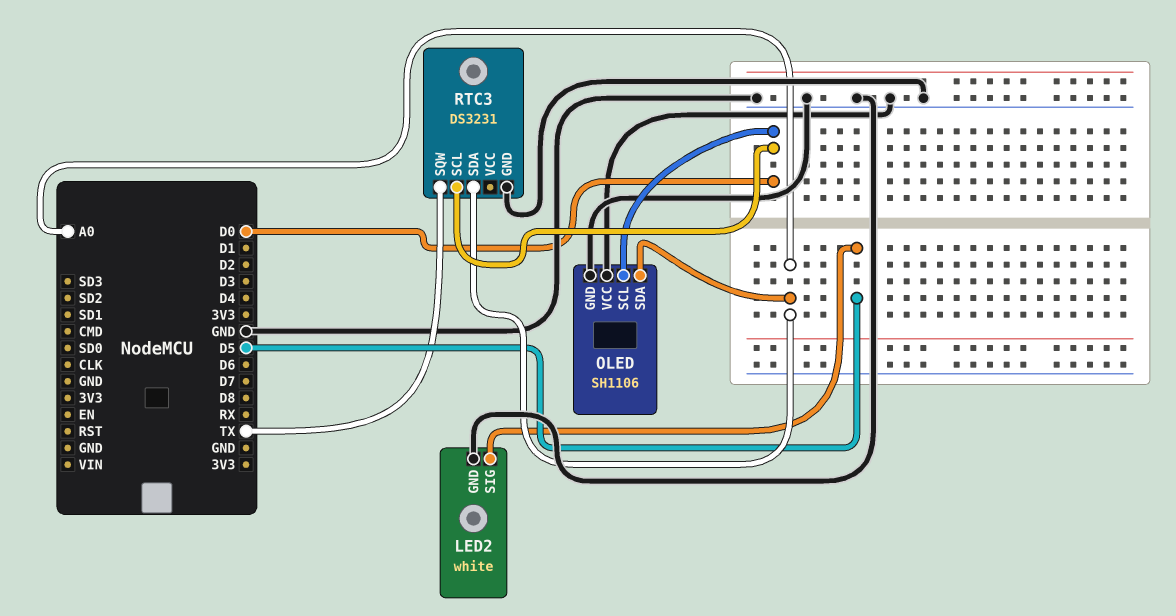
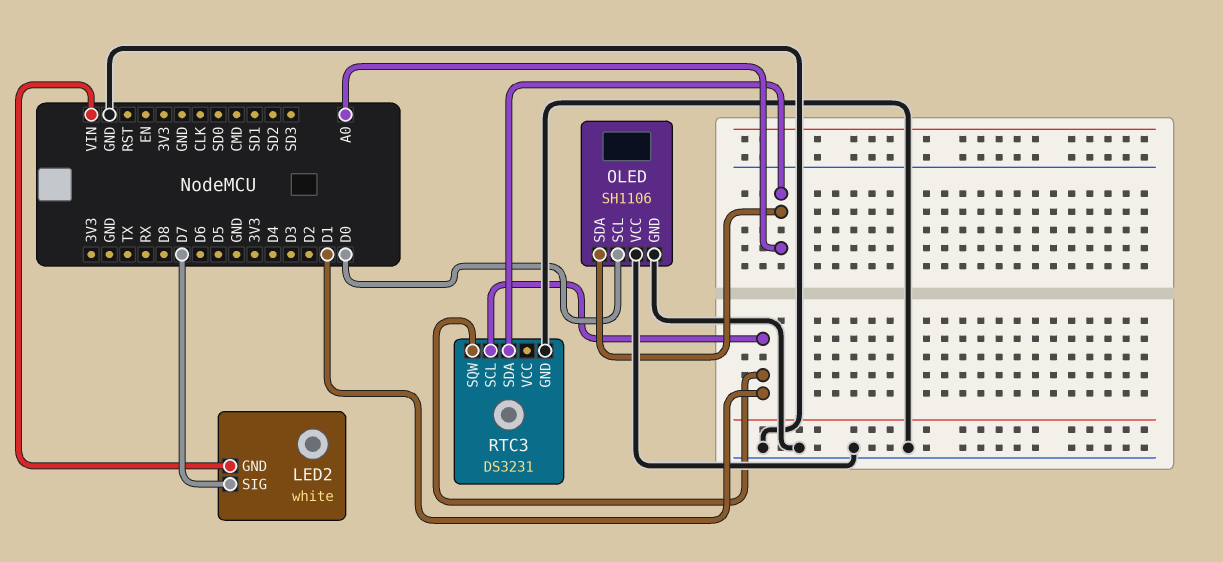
LED2 pin GND: GND -> VIN
LED2 pin SIG: D5 -> D7
RTC3 pin SCL: D0 -> D1
RTC3 pin SQW: TX -> D1

